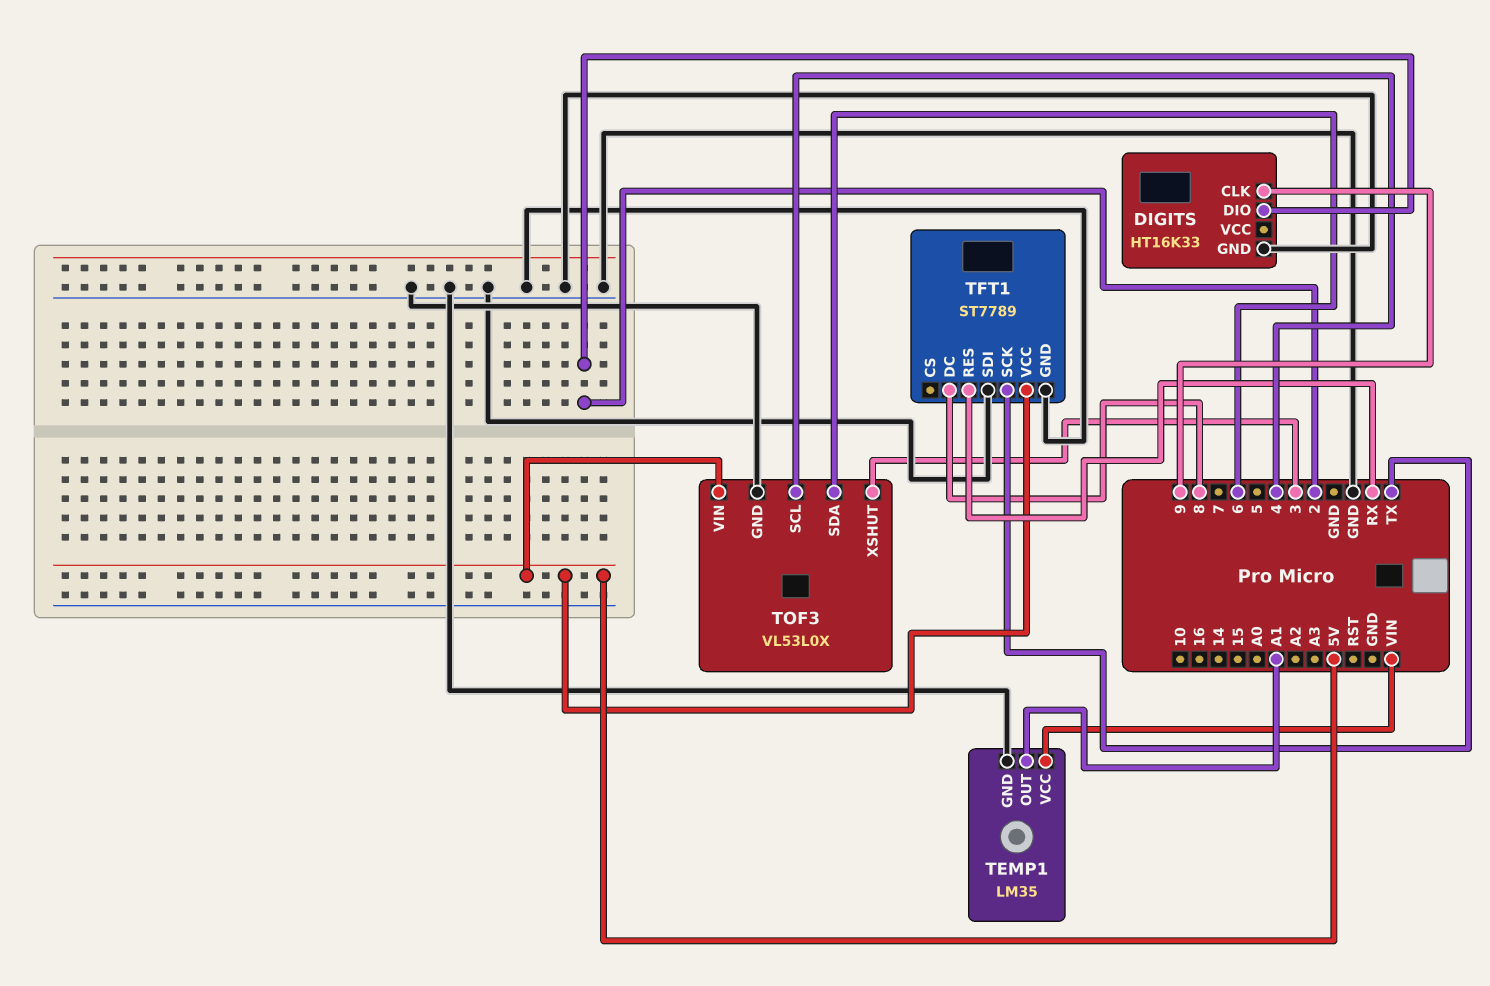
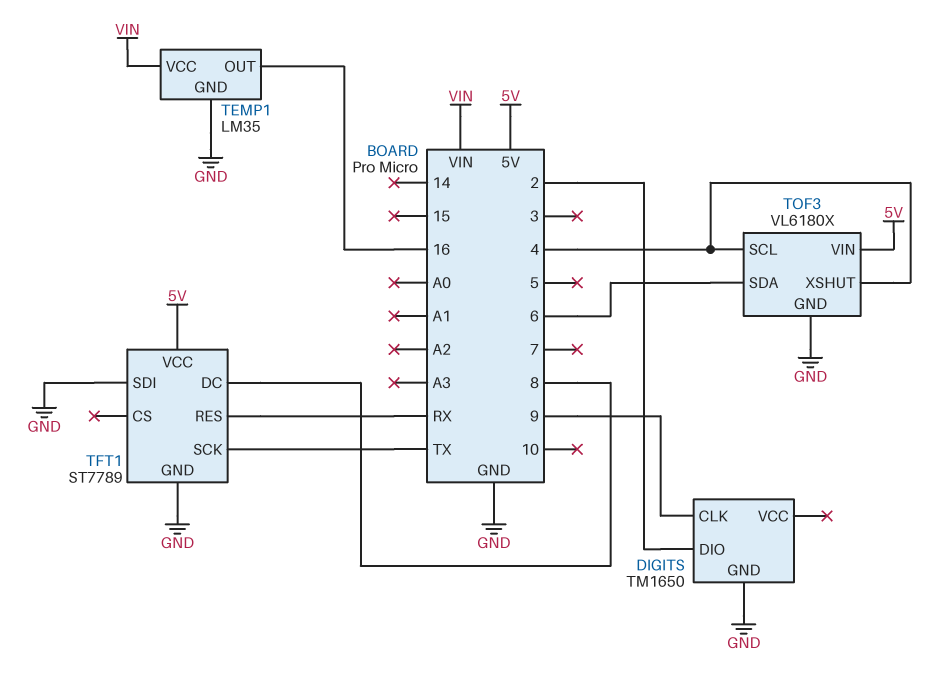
DIGITS: HT16K33 -> TM1650
TEMP1 pin OUT: A1 -> 16
TOF3: VL53L0X -> VL6180X
TOF3 pin XSHUT: 3 -> 4

